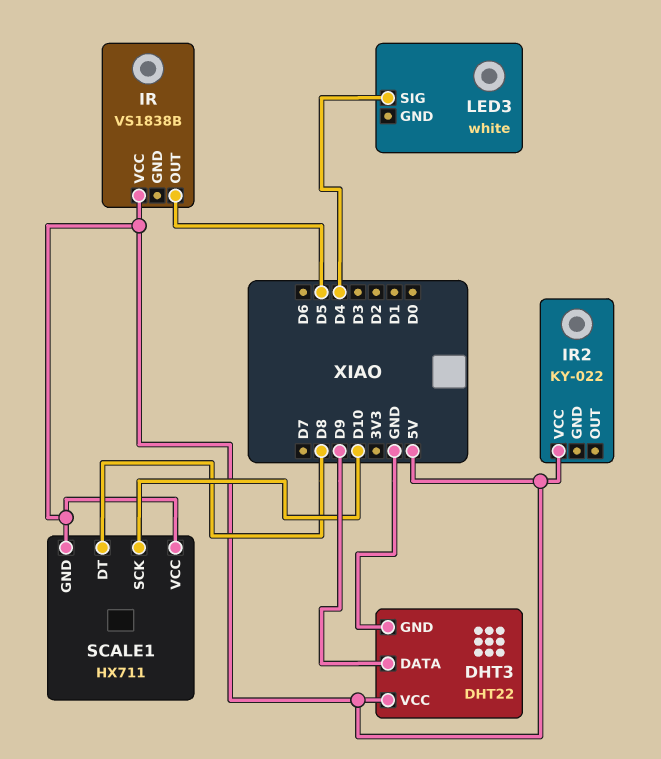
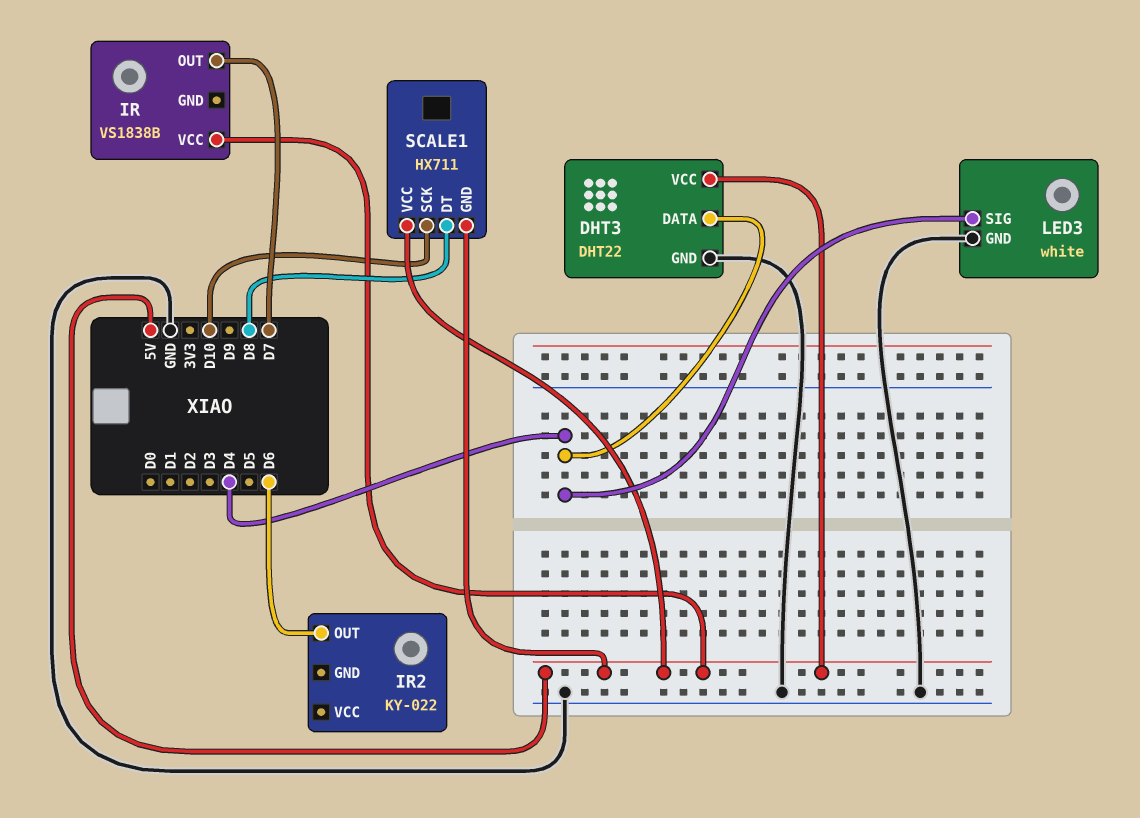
DHT3 pin DATA: D9 -> D4
IR pin OUT: D5 -> D7
IR2 pin OUT: none -> D6
IR2 pin VCC: 5V -> none
LED3 pin GND: none -> GND

